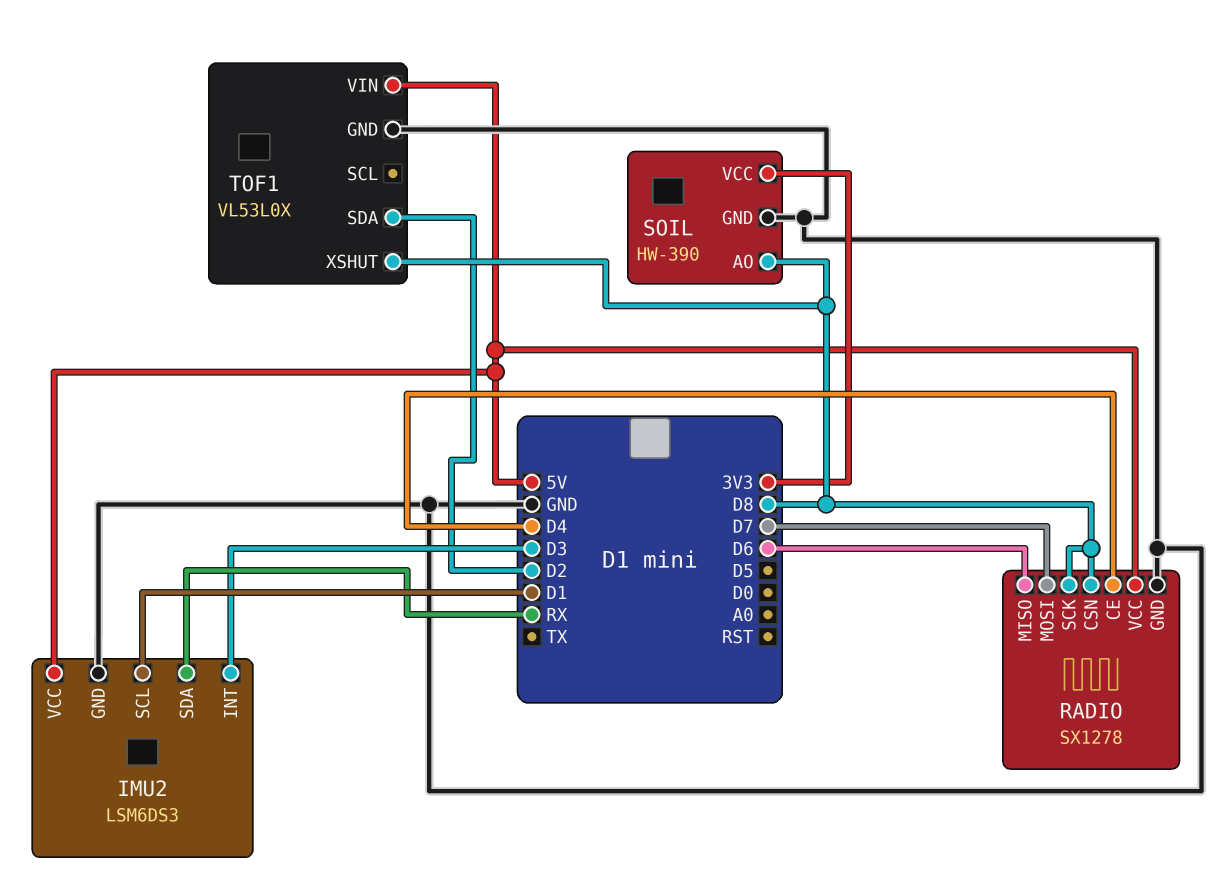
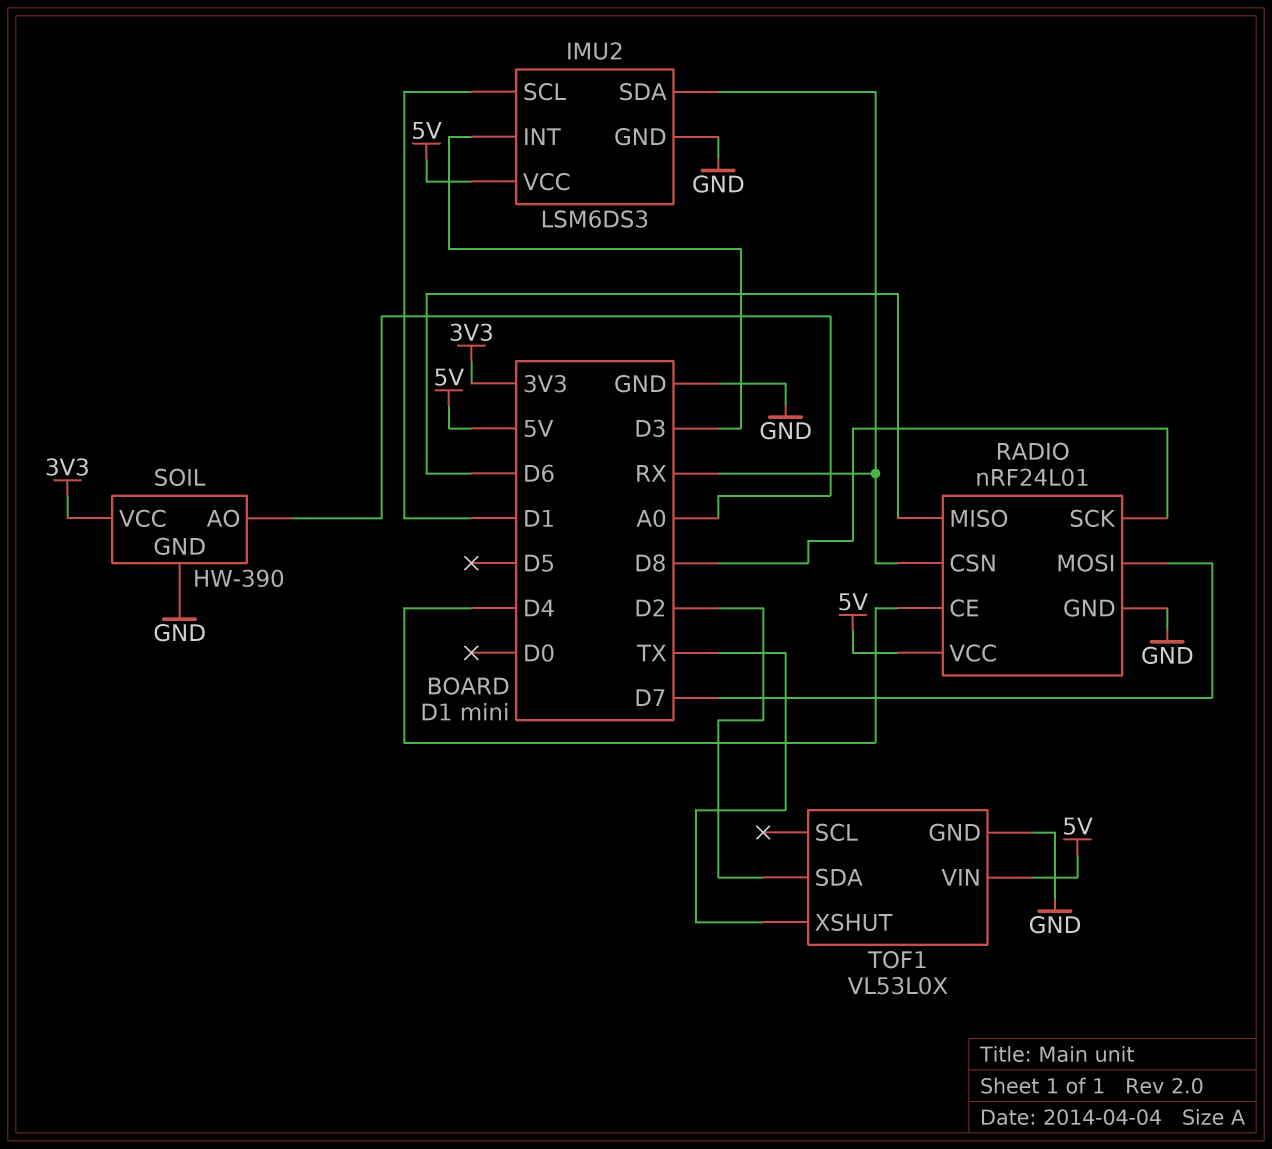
RADIO: SX1278 -> nRF24L01
RADIO pin CSN: D8 -> RX
SOIL pin AO: D8 -> A0
TOF1 pin XSHUT: D8 -> TX

